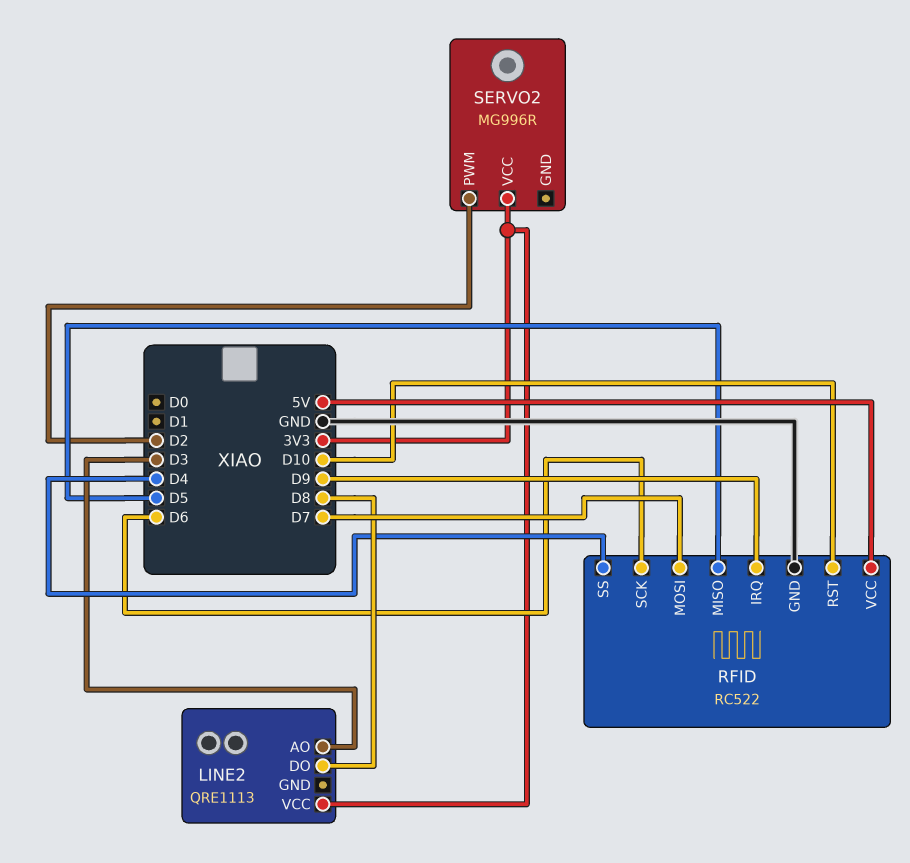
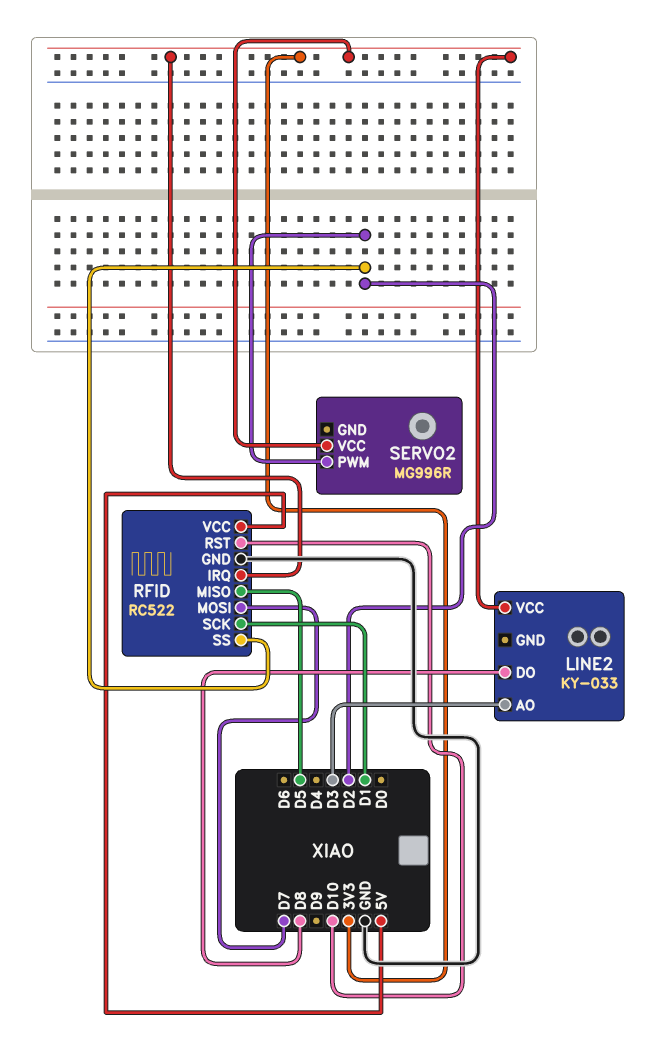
LINE2: QRE1113 -> KY-033
RFID pin IRQ: D9 -> 3V3
RFID pin SCK: D6 -> D1
RFID pin SS: D4 -> D2

